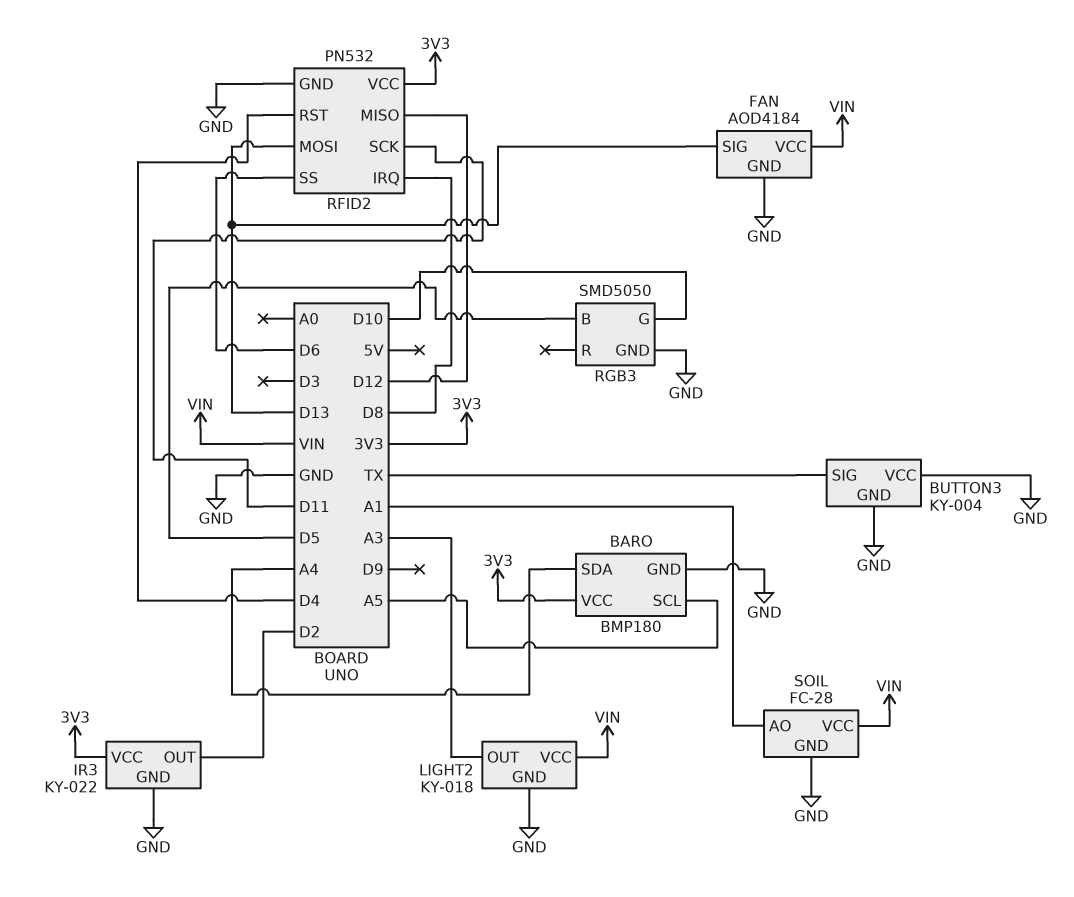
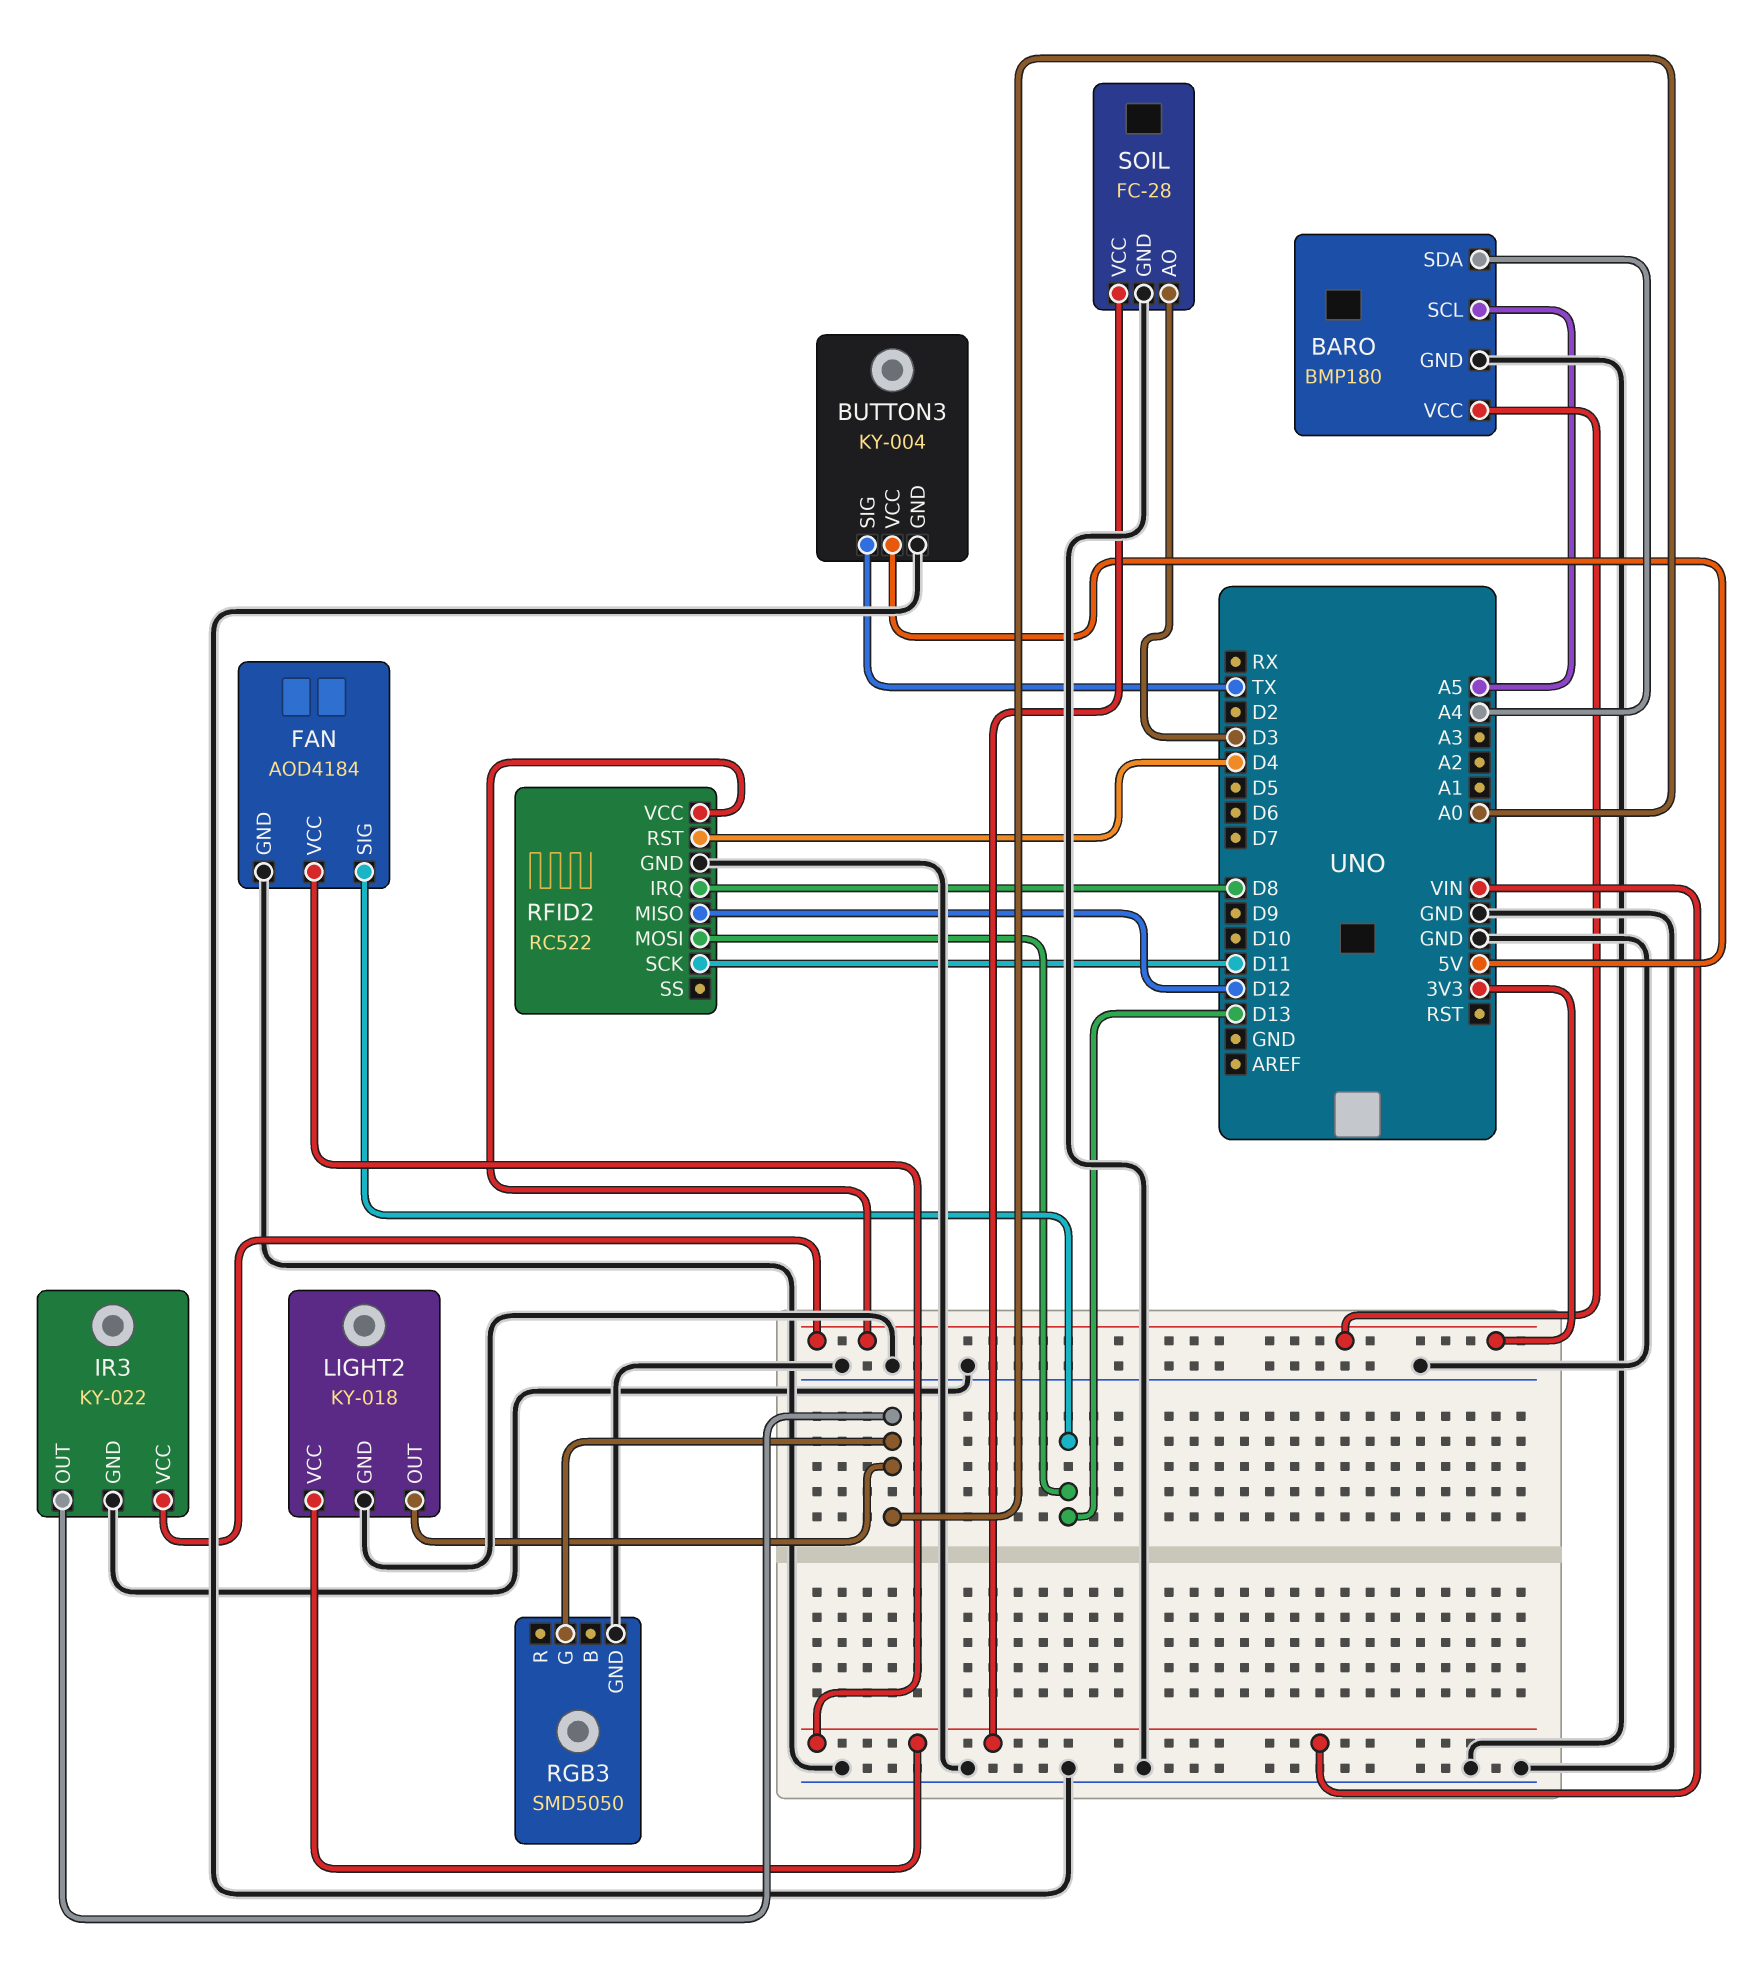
BUTTON3 pin VCC: GND -> 5V
IR3 pin OUT: D2 -> A0
LIGHT2 pin OUT: A3 -> A0
RFID2: PN532 -> RC522
RFID2 pin SS: D6 -> none
RGB3 pin B: D5 -> none
RGB3 pin G: D10 -> A0
SOIL pin AO: A1 -> D3

